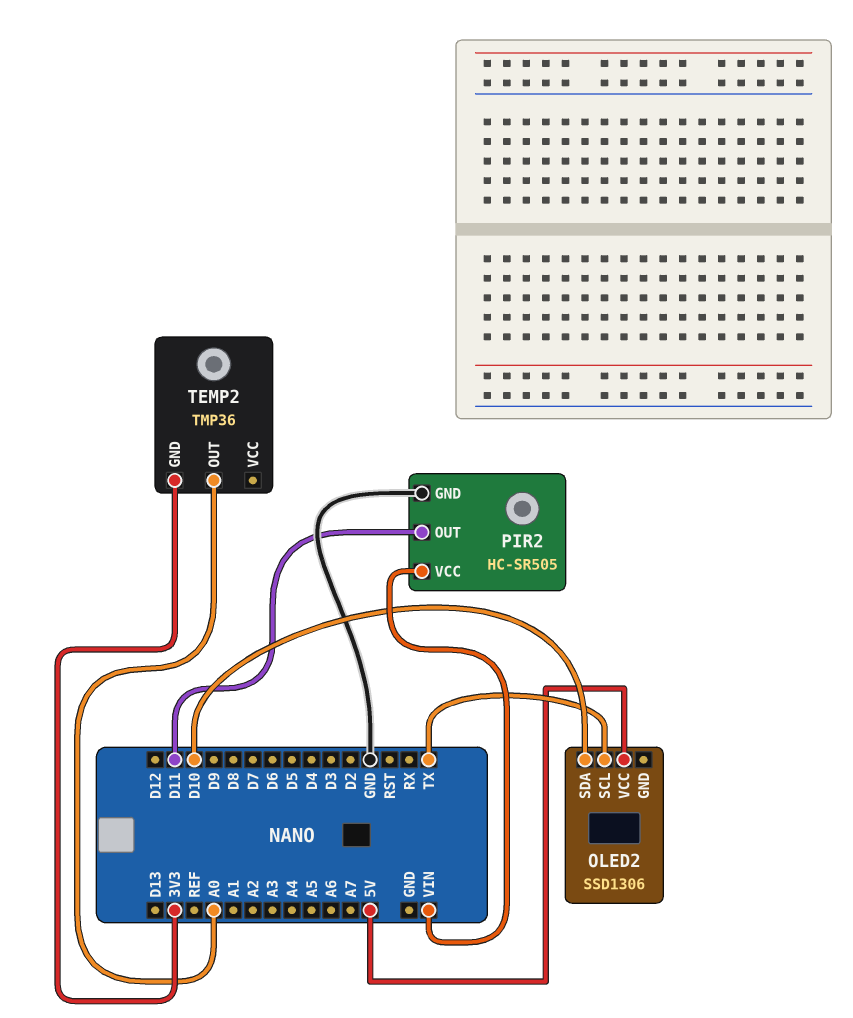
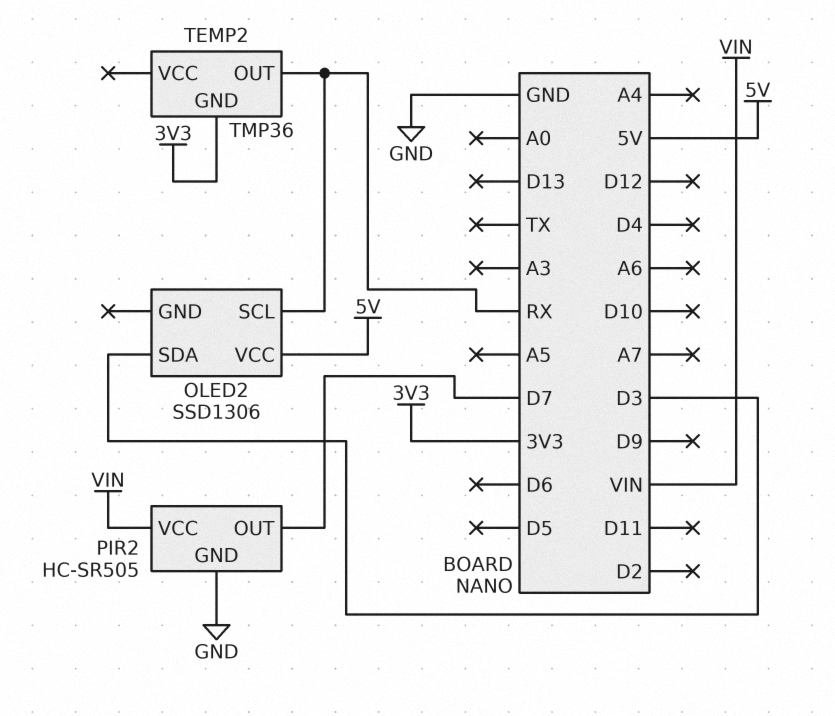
OLED2 pin SCL: TX -> RX
OLED2 pin SDA: D10 -> D3
PIR2 pin OUT: D11 -> D7
TEMP2 pin OUT: A0 -> RX

